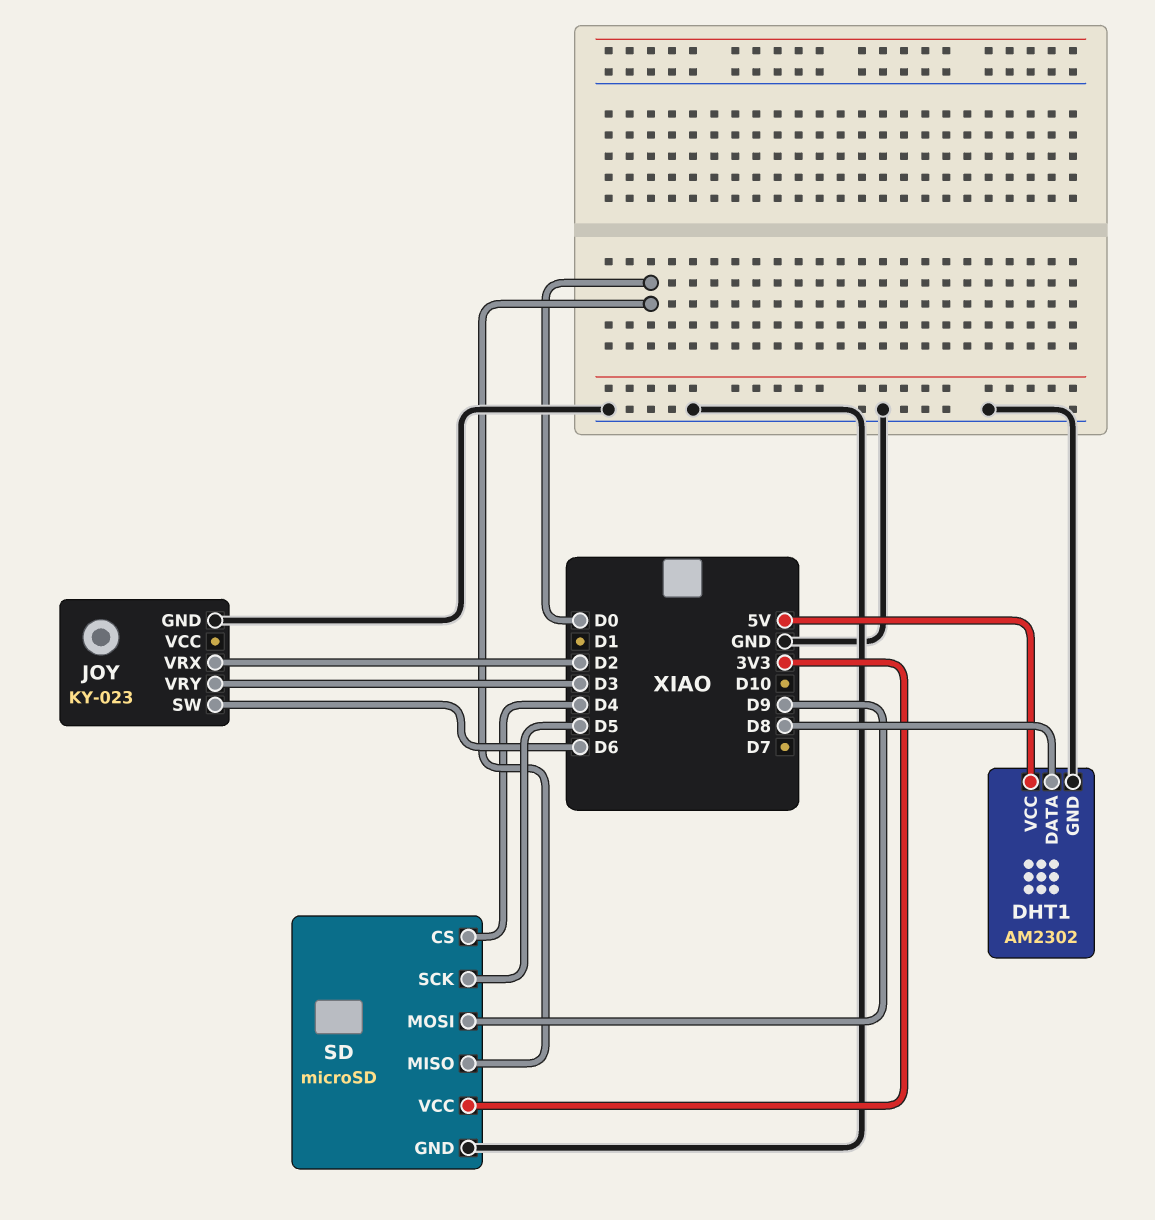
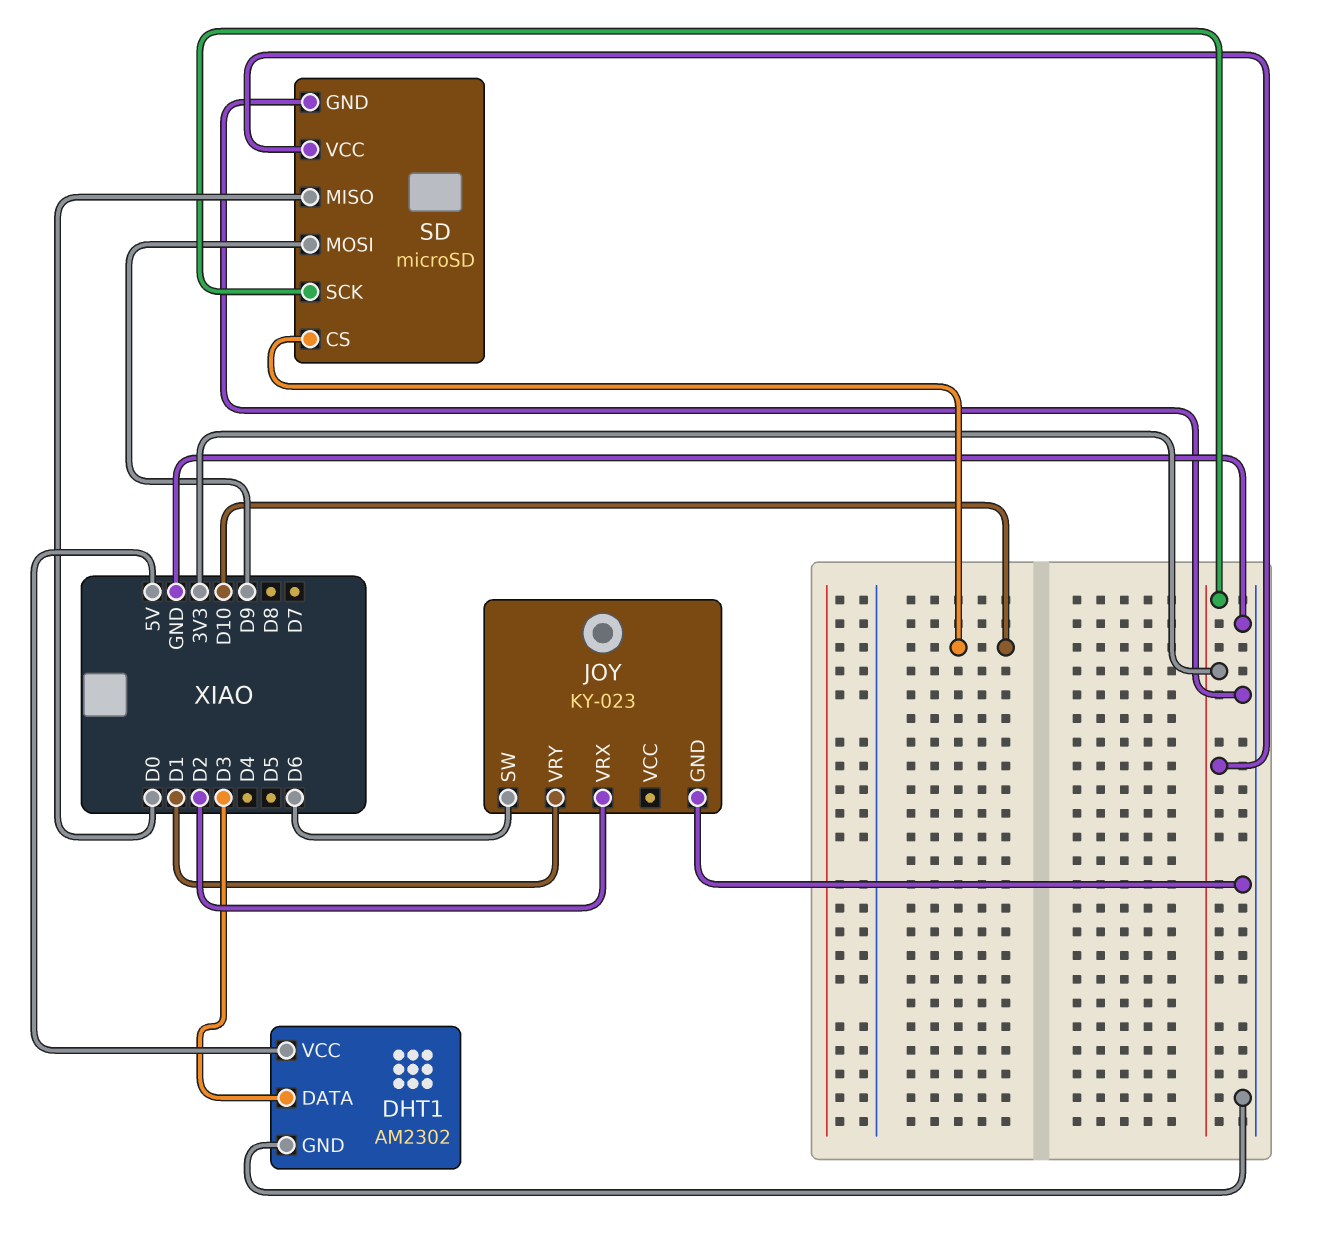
DHT1 pin DATA: D8 -> D3
JOY pin VRY: D3 -> D1
SD pin CS: D4 -> D10
SD pin SCK: D5 -> 3V3

